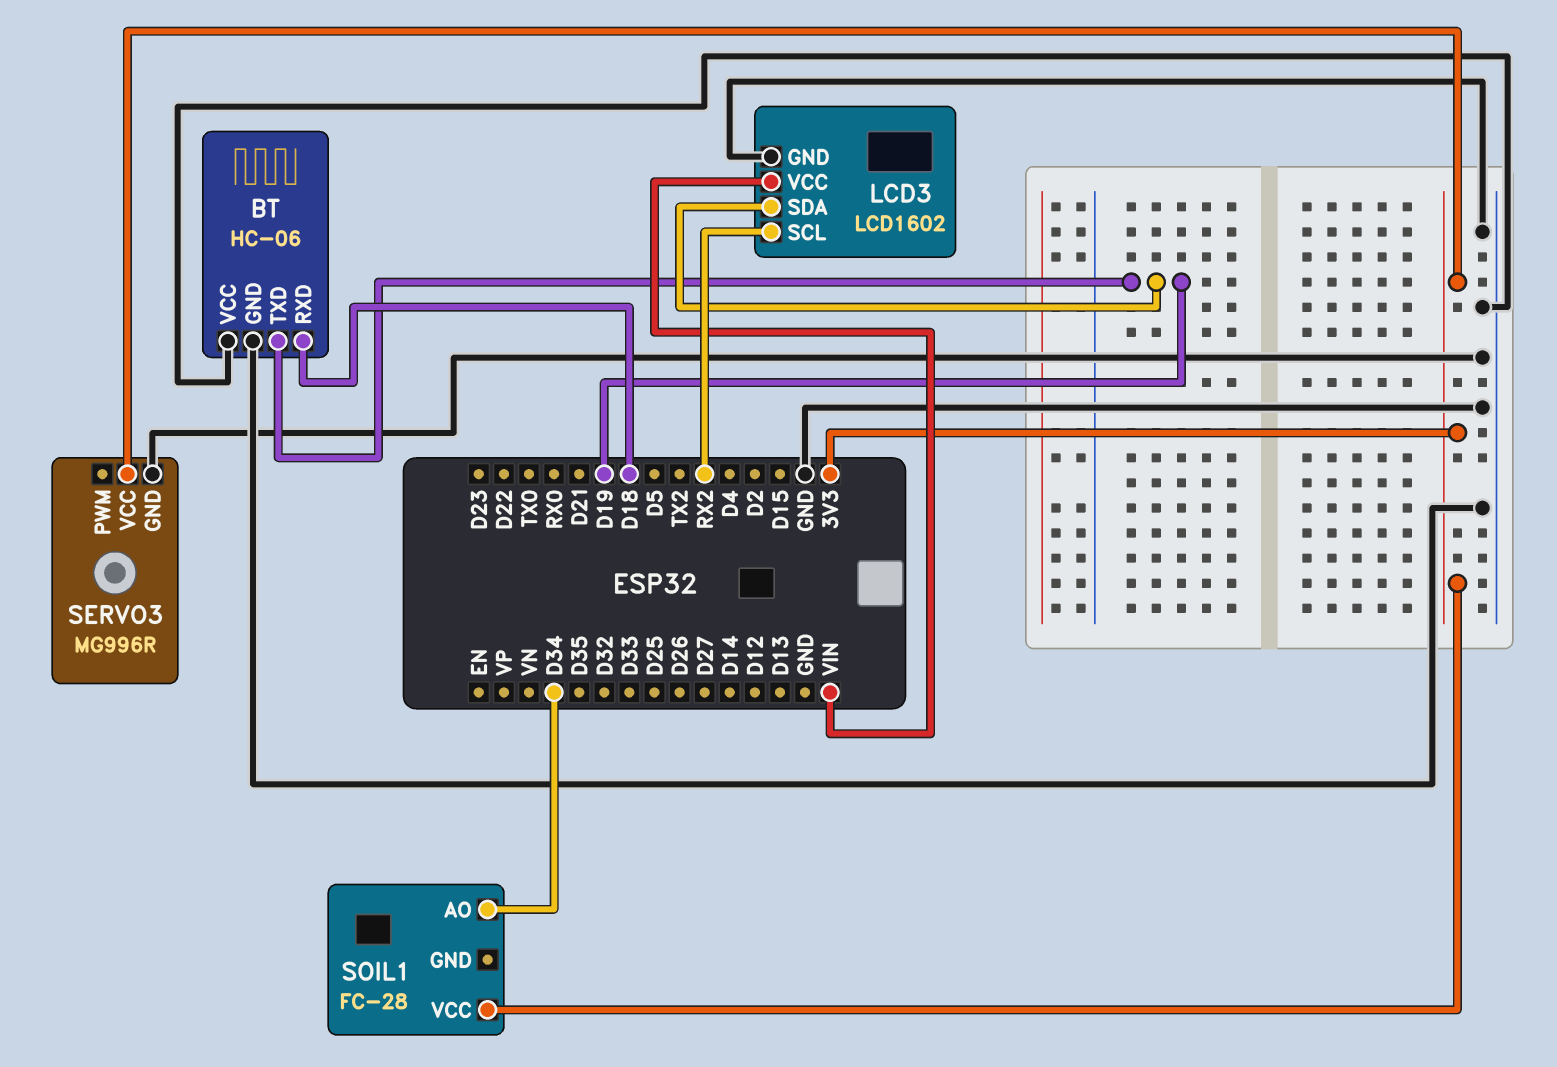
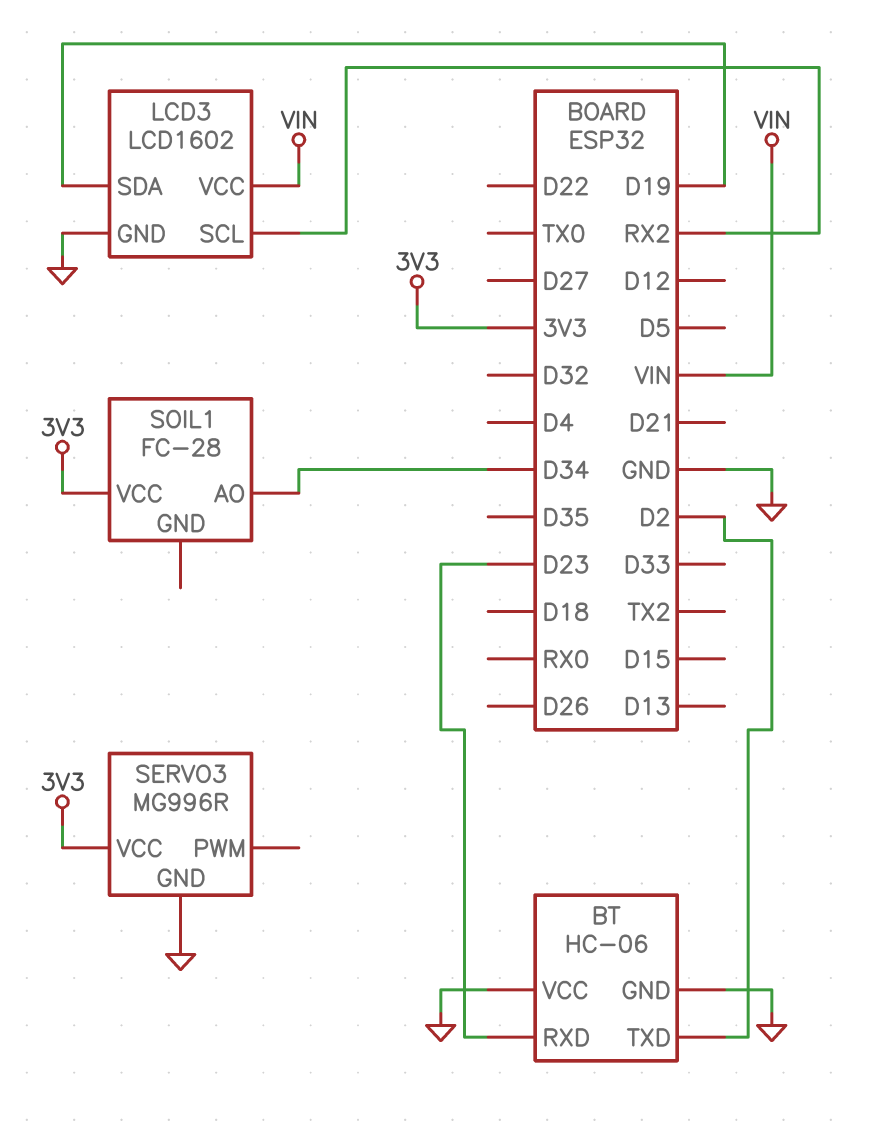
BT pin RXD: D18 -> D23
BT pin TXD: D19 -> D2

